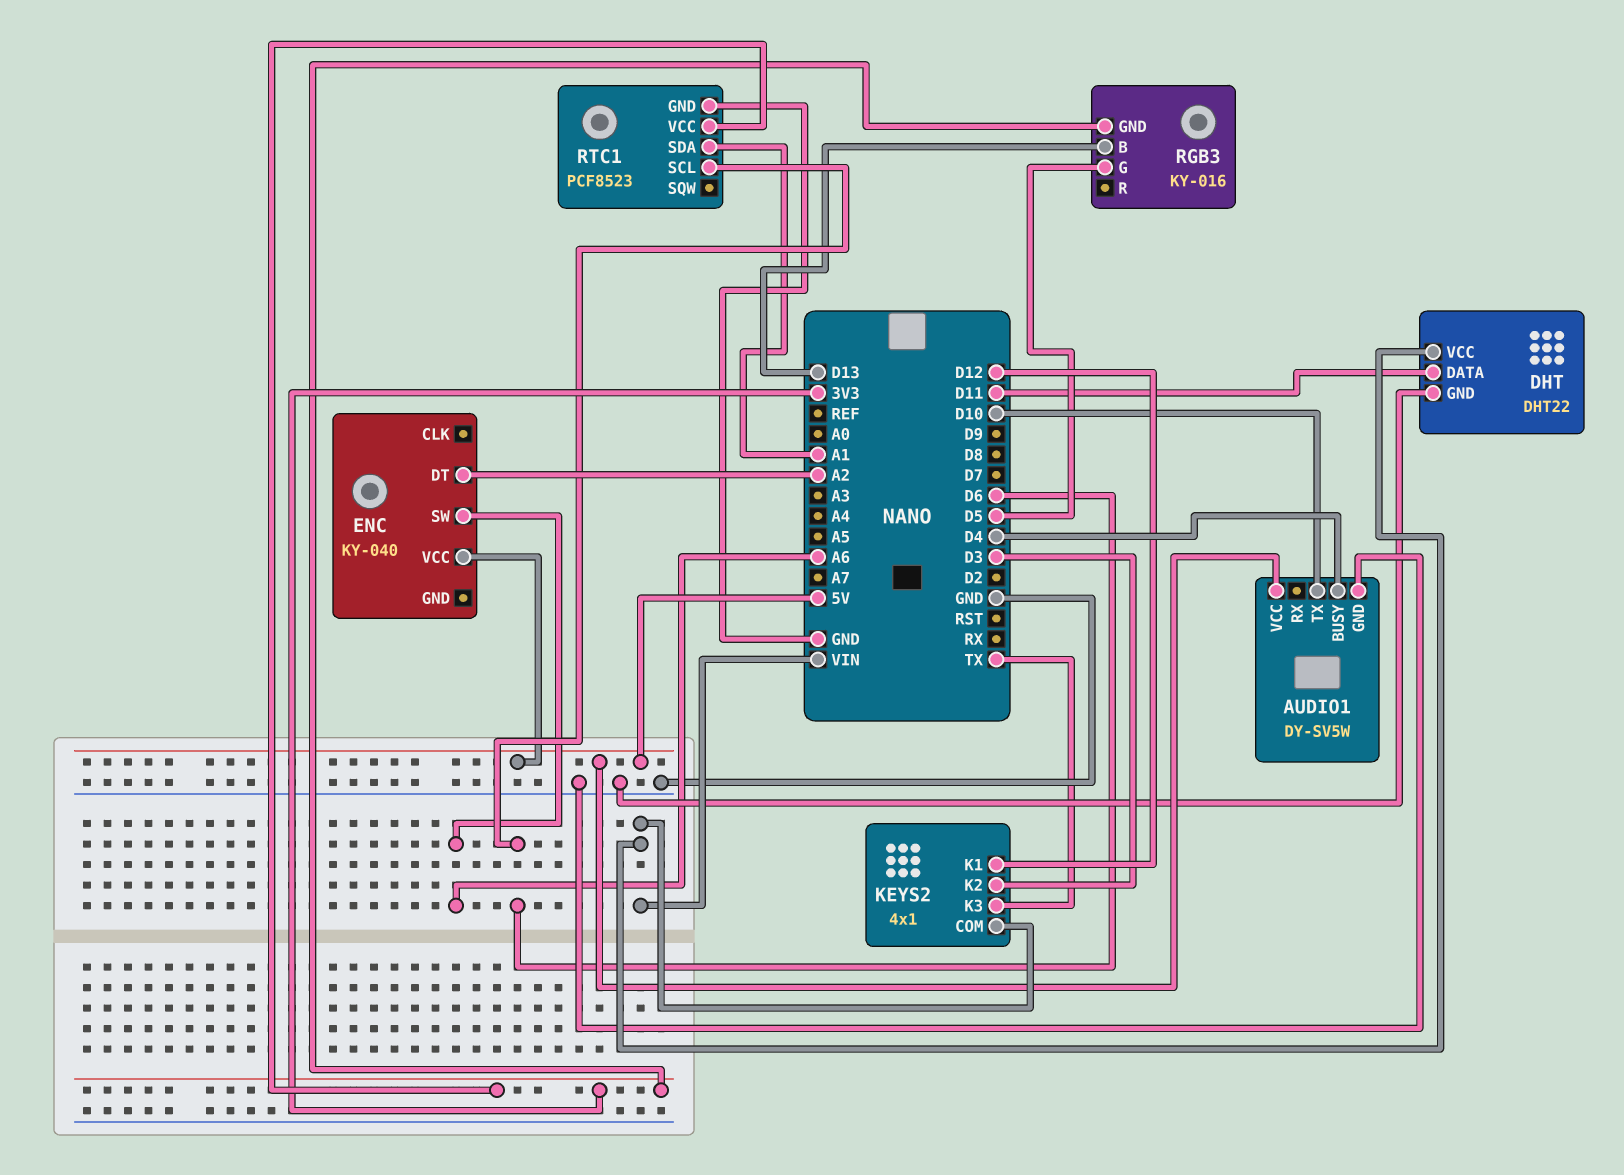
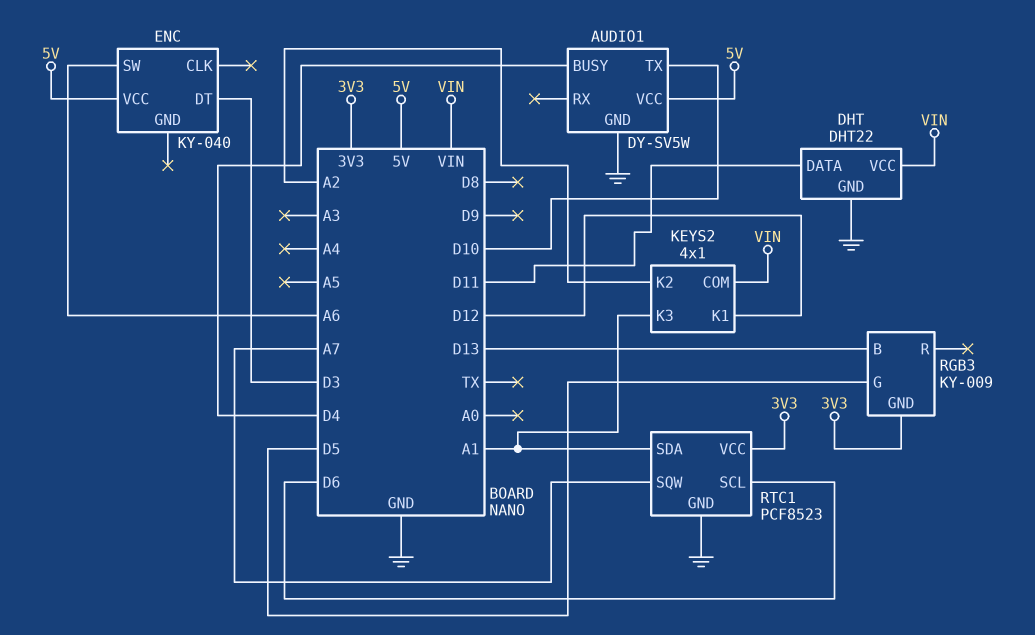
ENC pin DT: A2 -> D3
KEYS2 pin K2: D3 -> A2
KEYS2 pin K3: TX -> A1
RGB3: KY-016 -> KY-009
RTC1 pin SQW: none -> A7

